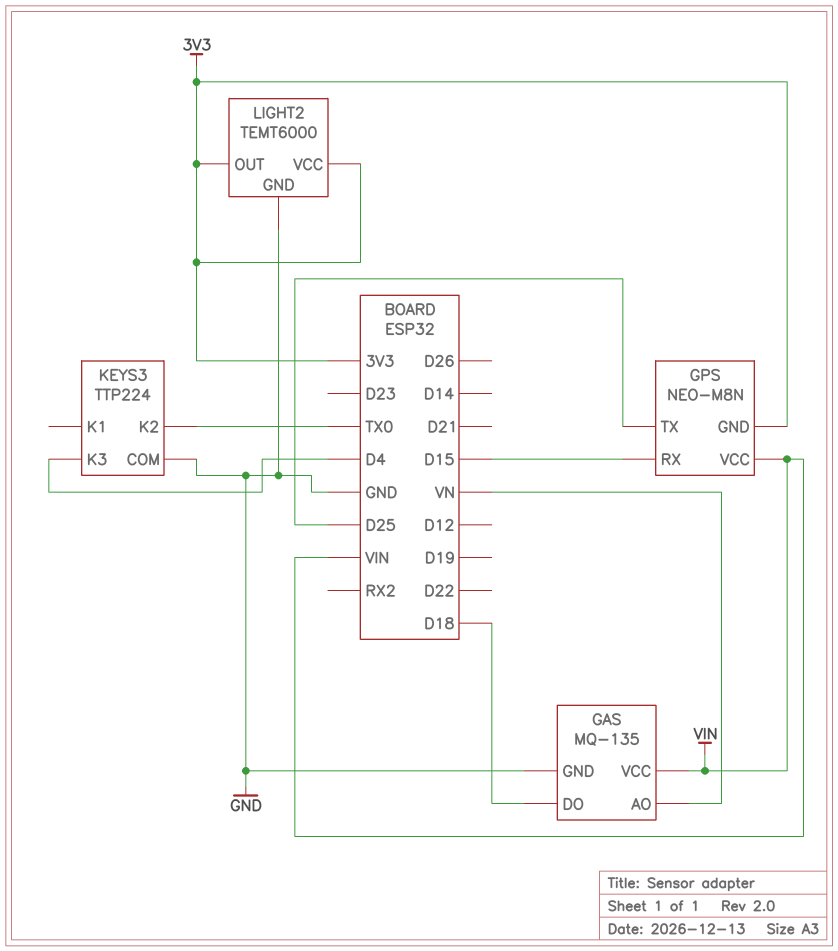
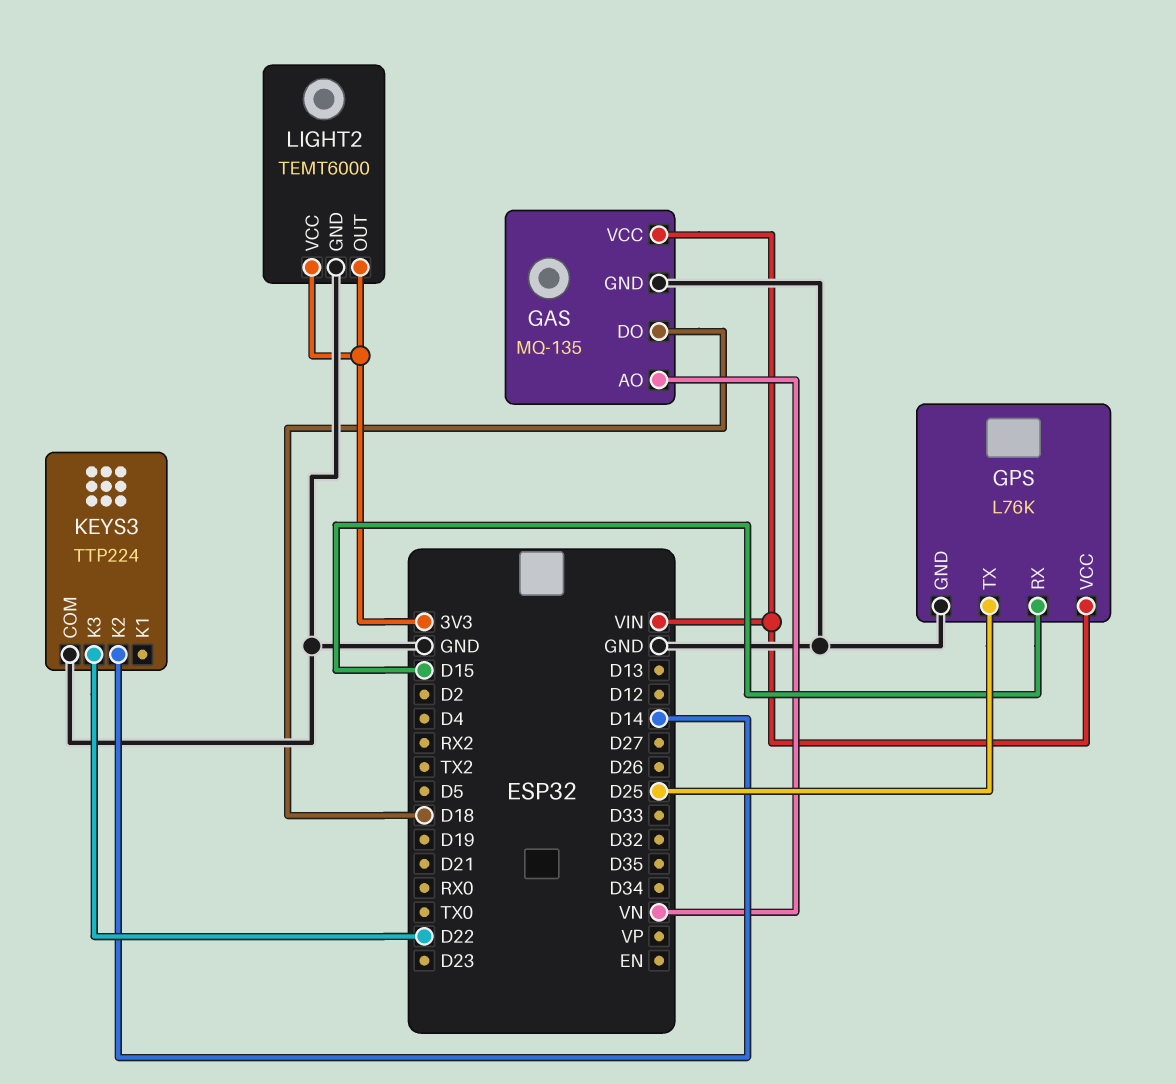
GPS: NEO-M8N -> L76K
GPS pin GND: 3V3 -> GND
KEYS3 pin K2: TX0 -> D14
KEYS3 pin K3: D4 -> D22

